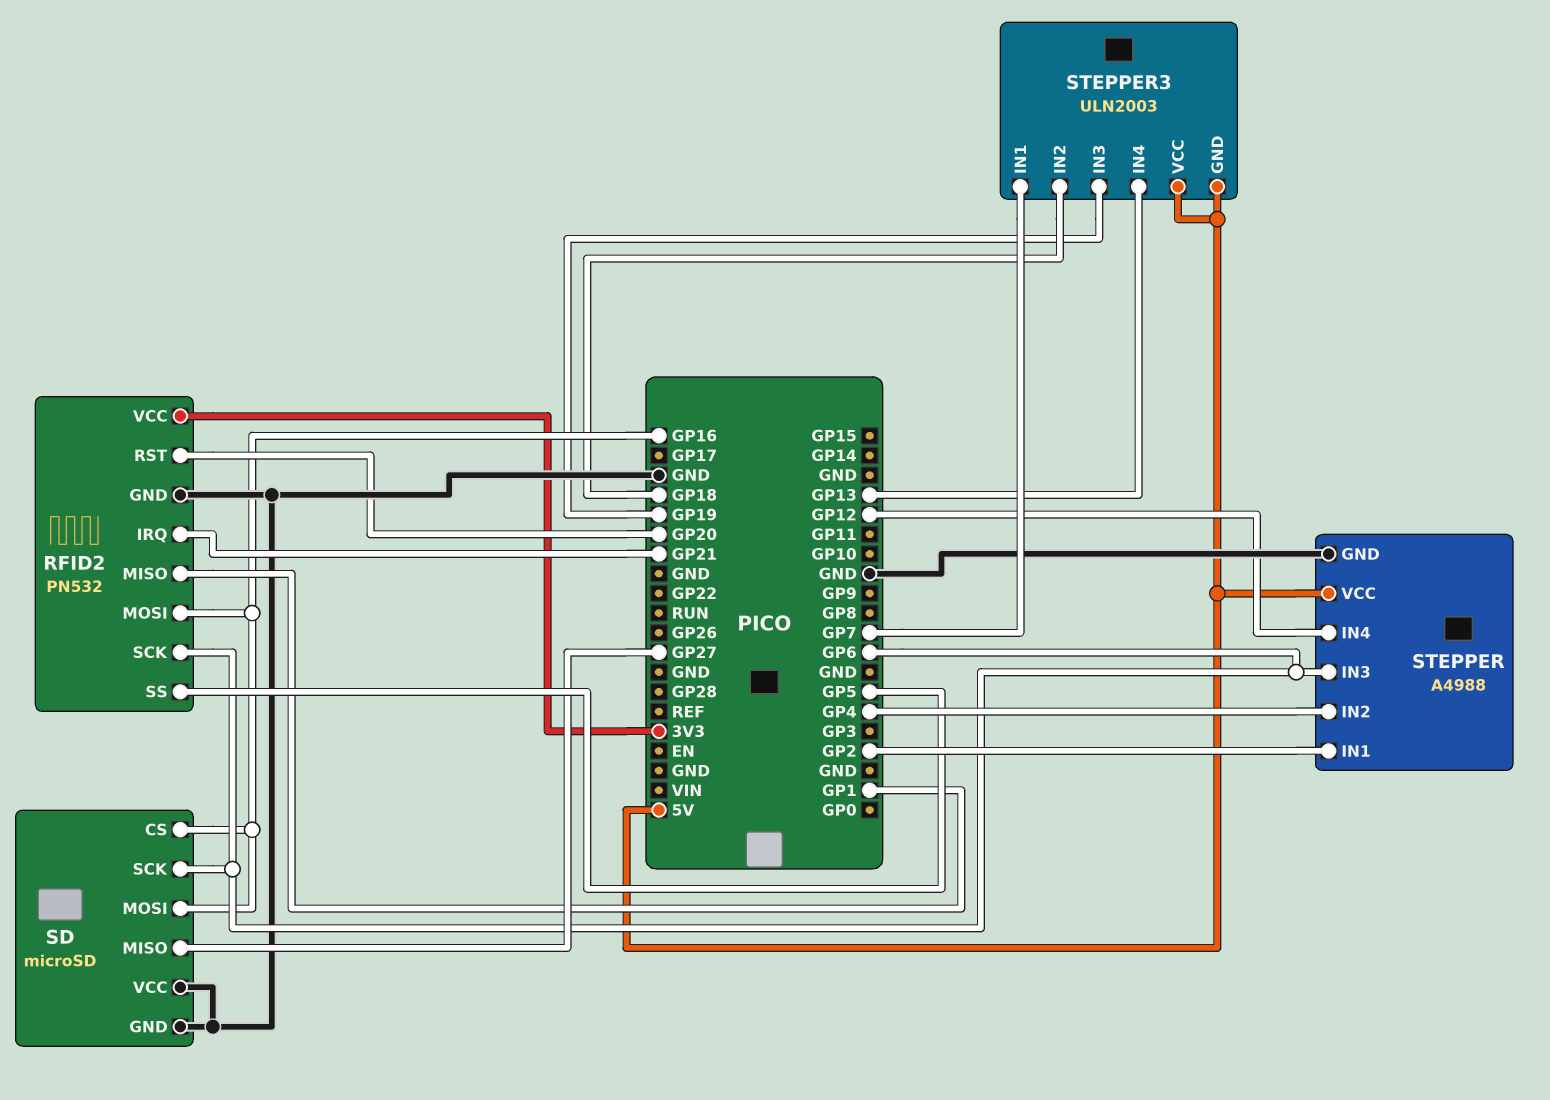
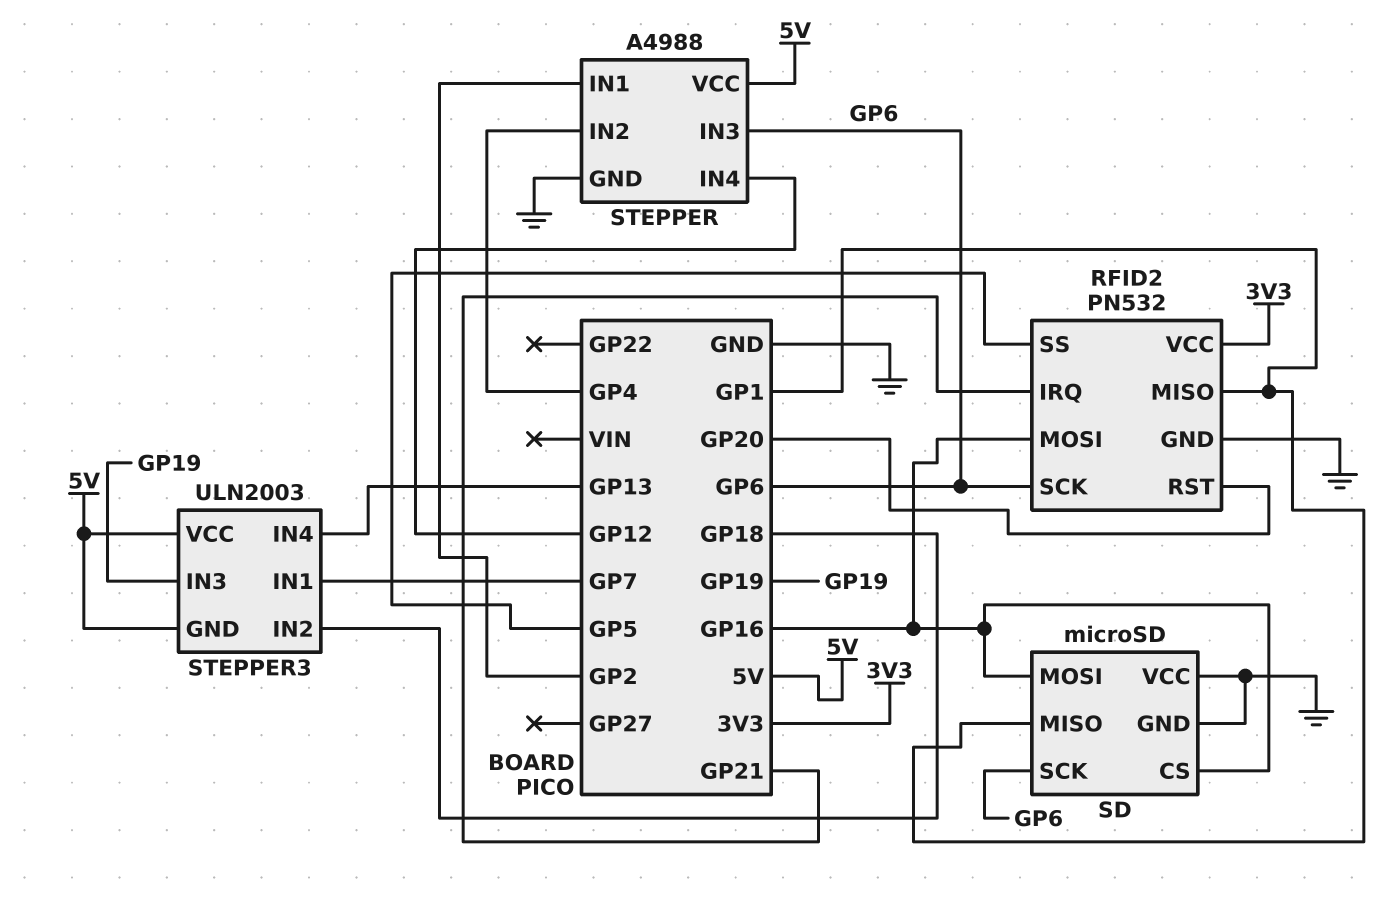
SD pin MISO: GP27 -> GP1

